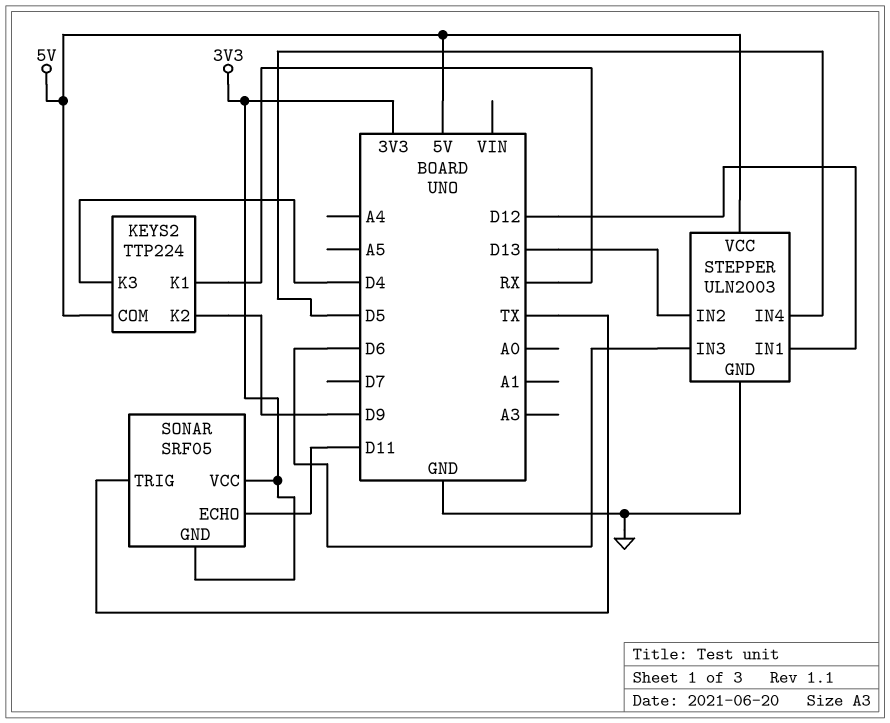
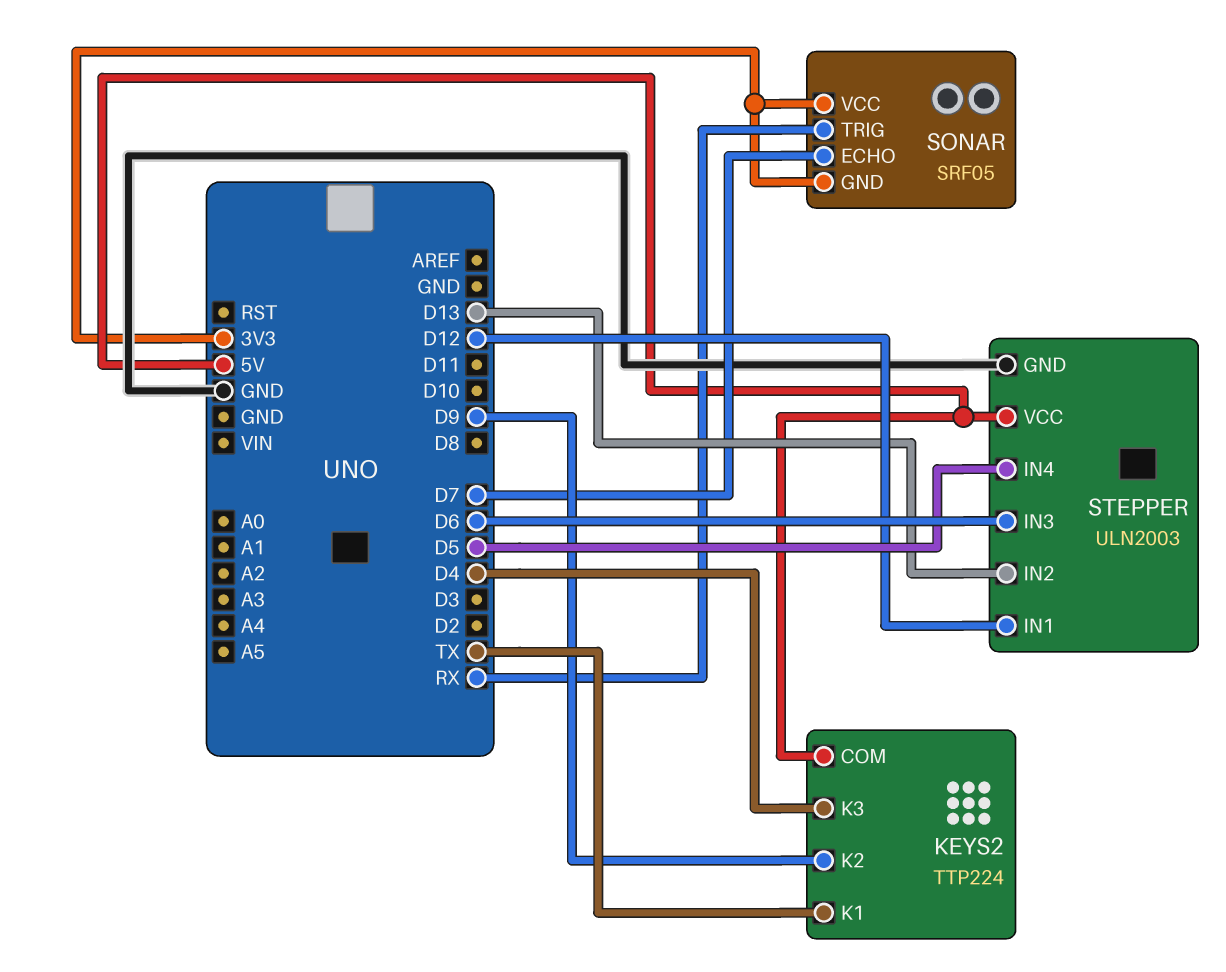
KEYS2 pin K1: RX -> TX
SONAR pin ECHO: D11 -> D7
SONAR pin TRIG: TX -> RX

